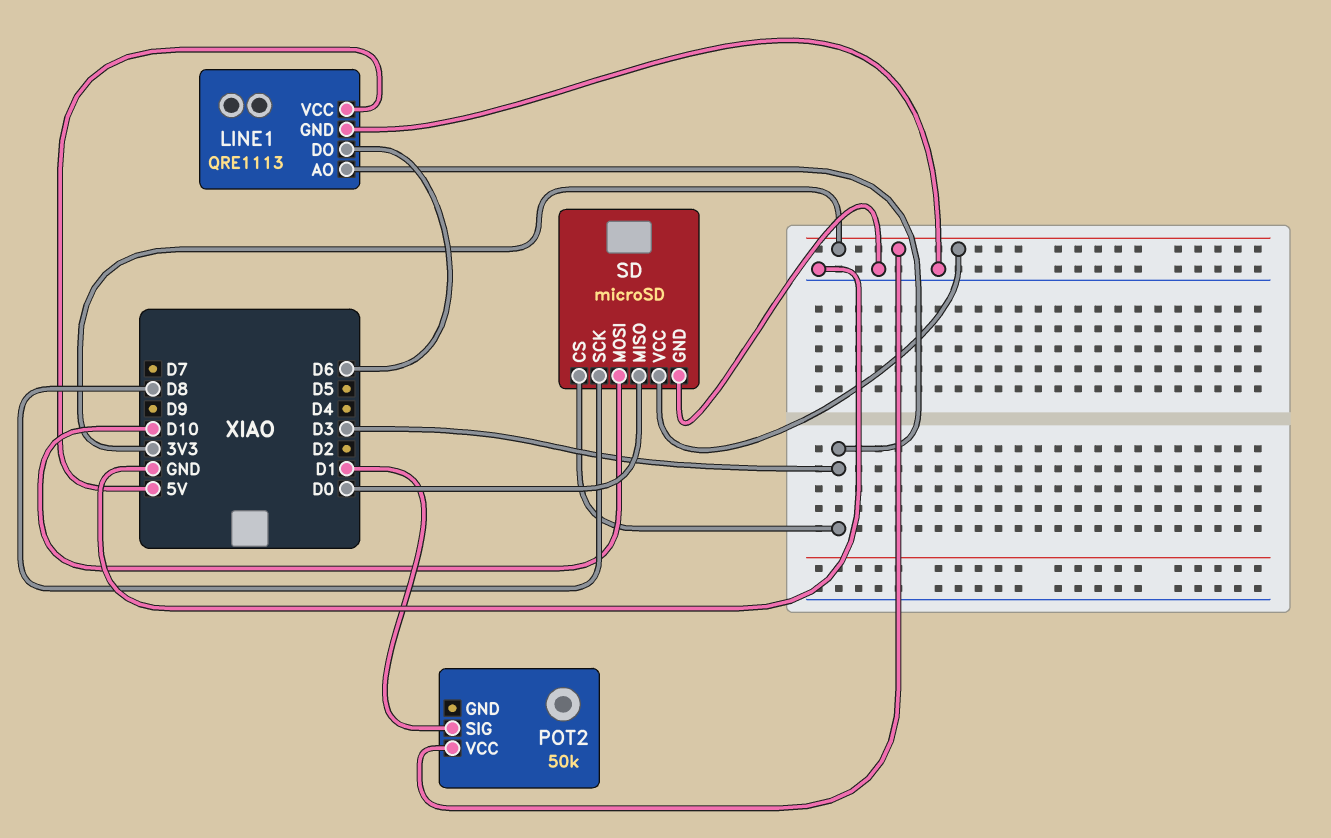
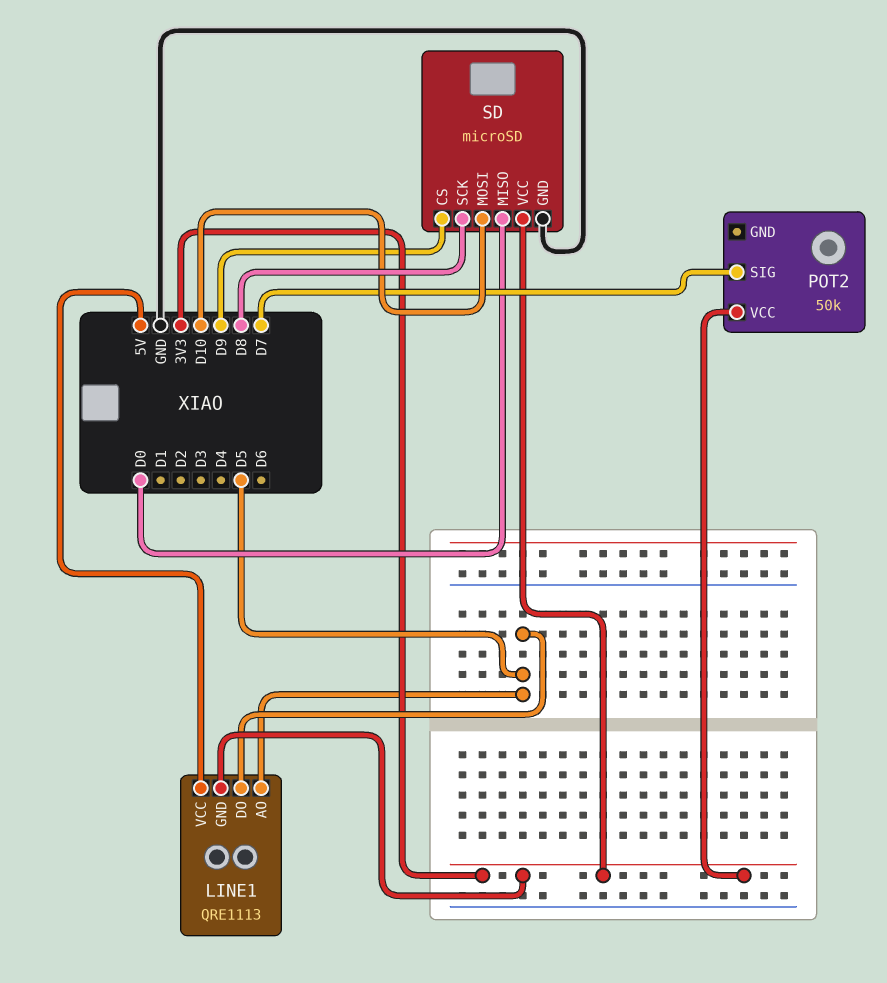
LINE1 pin AO: D3 -> D5
LINE1 pin DO: D6 -> D5
LINE1 pin GND: GND -> 3V3
POT2 pin SIG: D1 -> D7
SD pin CS: D3 -> D9

